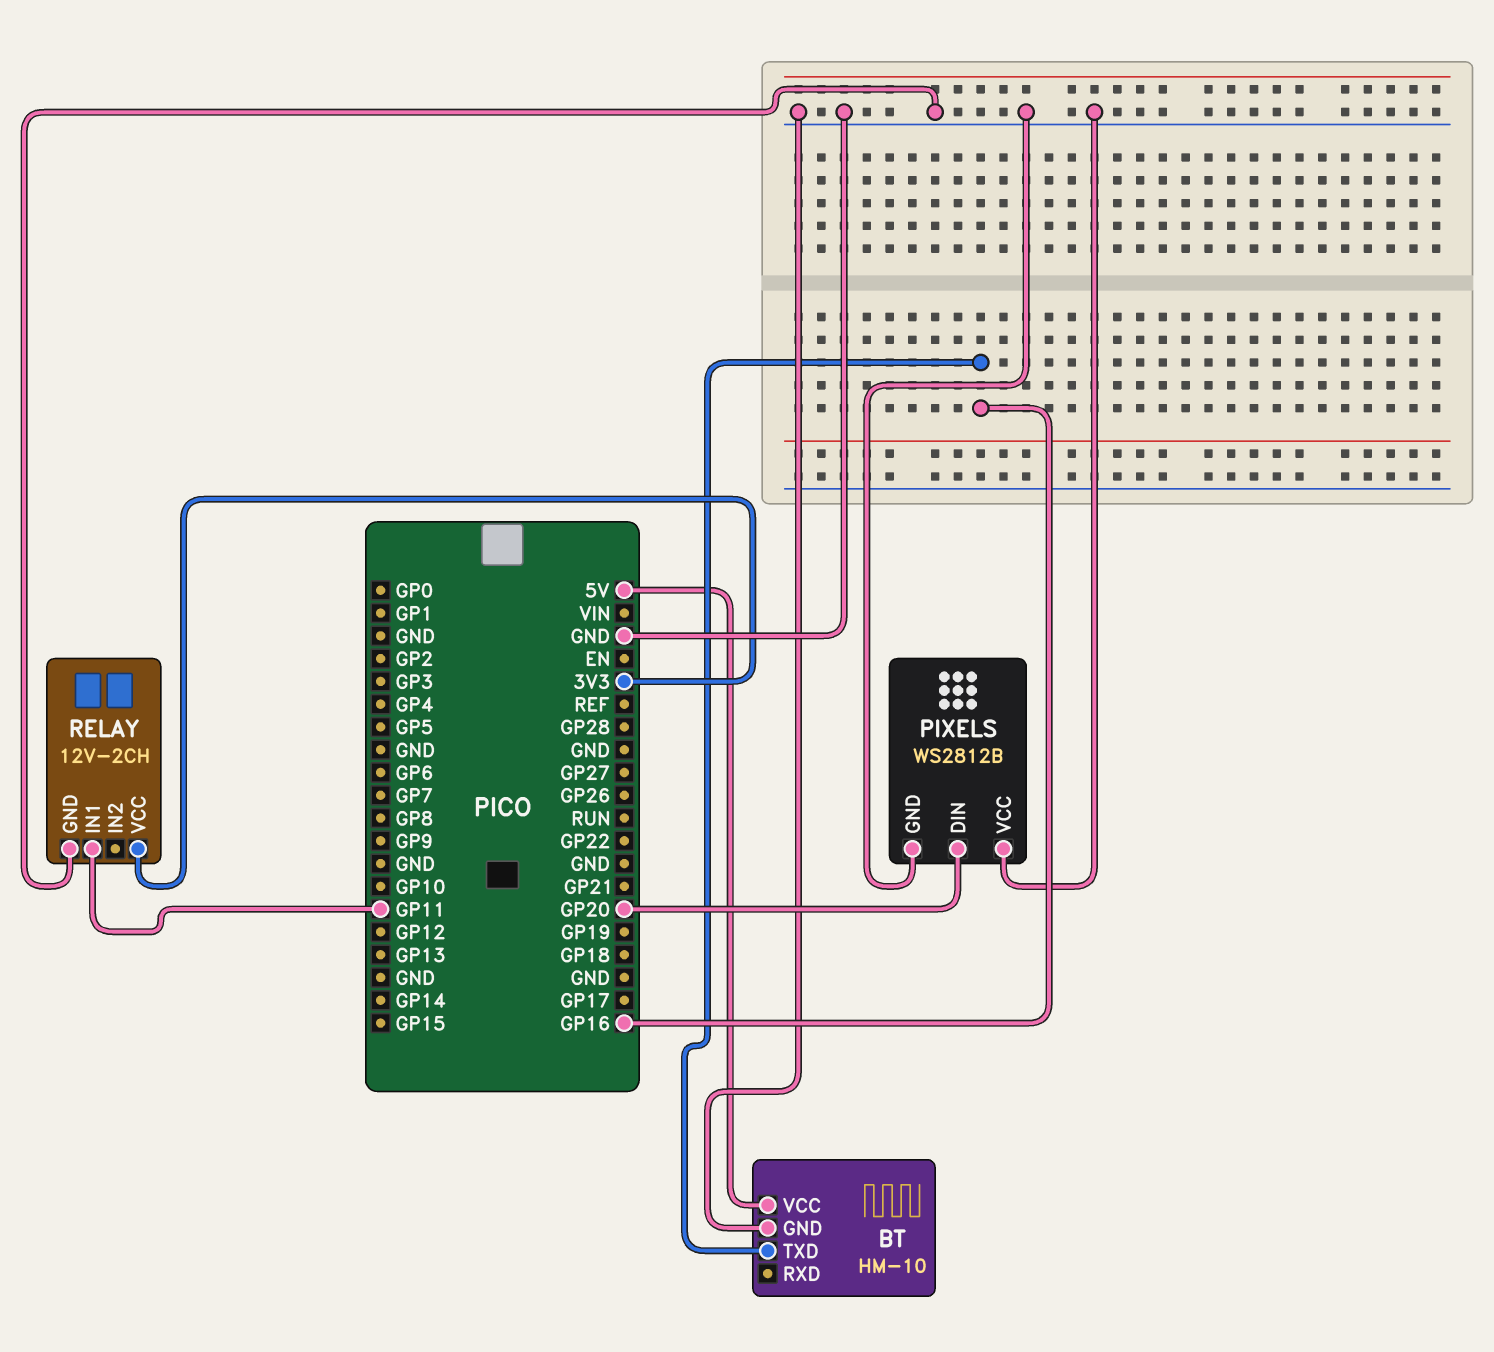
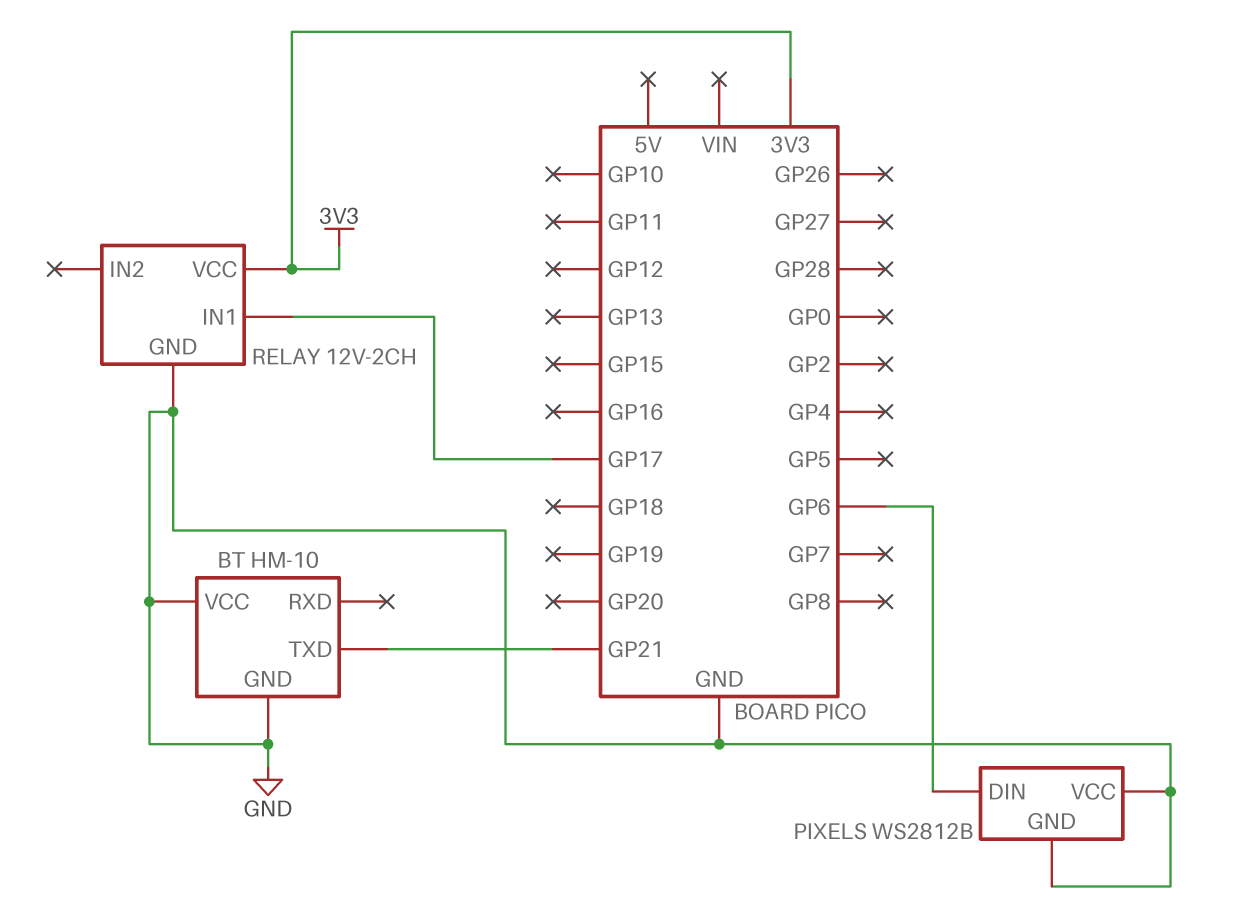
BT pin TXD: GP16 -> GP21
BT pin VCC: 5V -> GND
PIXELS pin DIN: GP20 -> GP6
RELAY pin IN1: GP11 -> GP17

